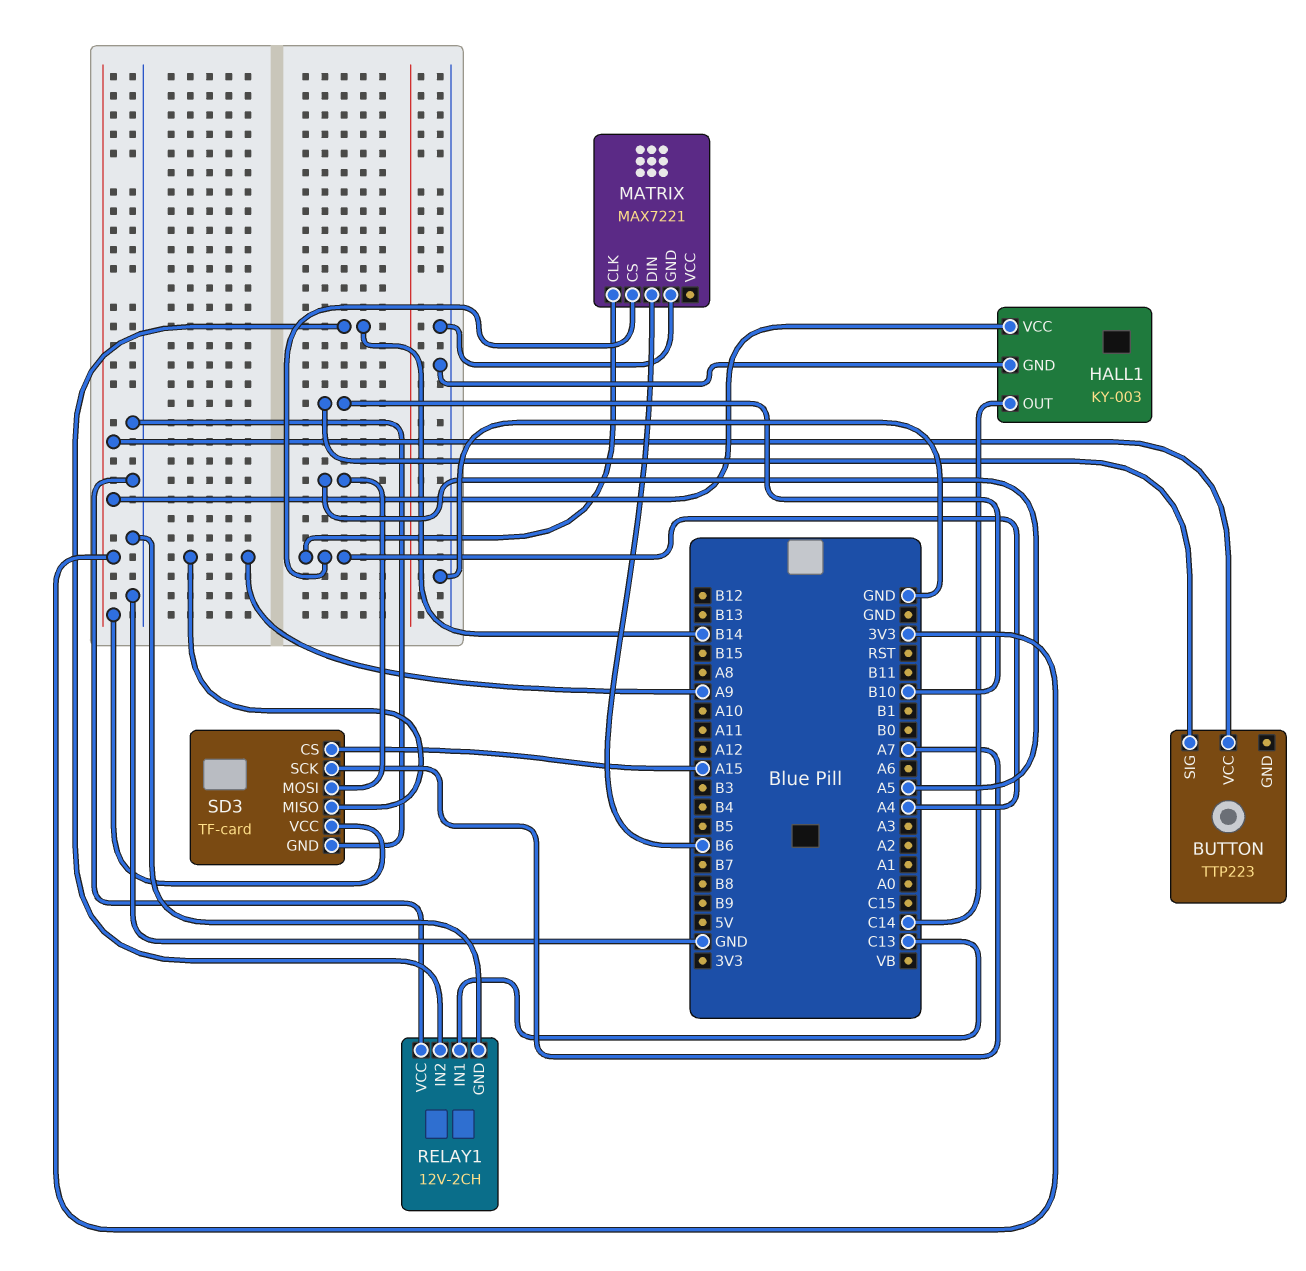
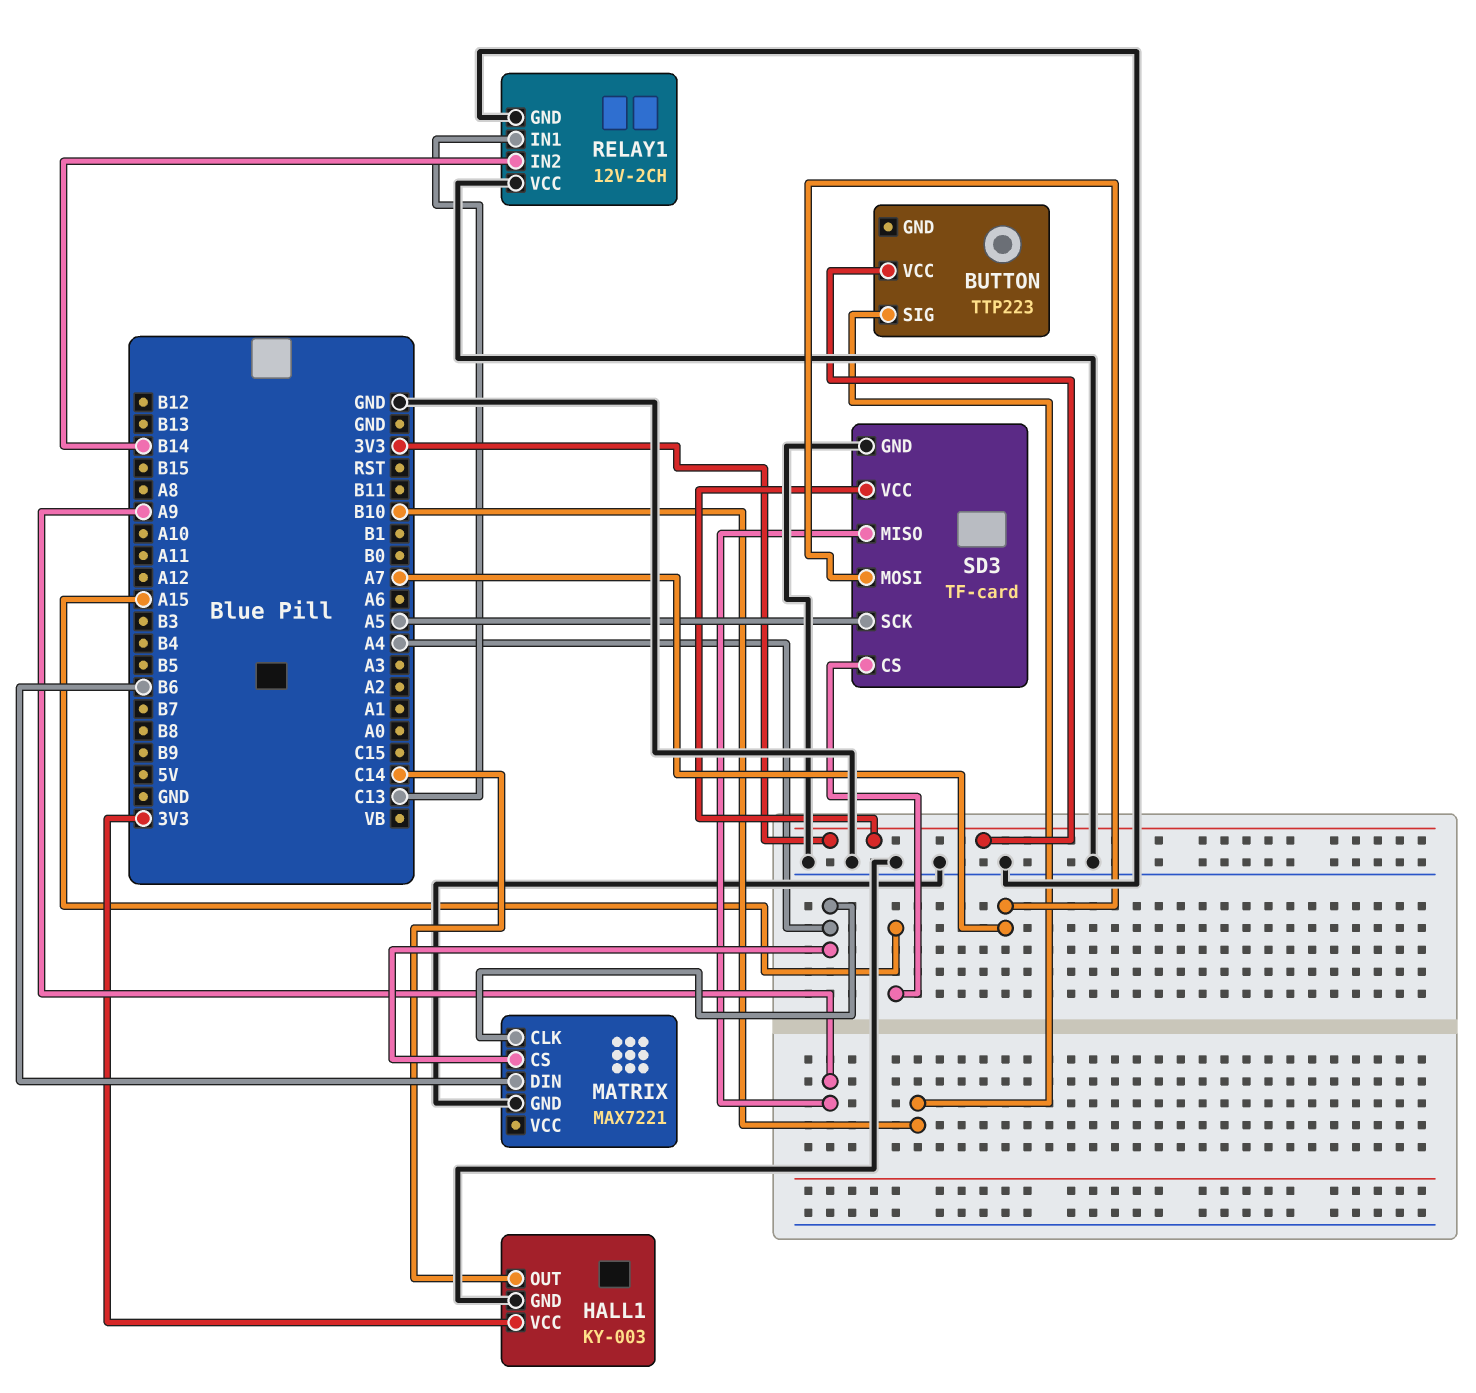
SD3 pin MOSI: A5 -> A7
SD3 pin SCK: A7 -> A5

